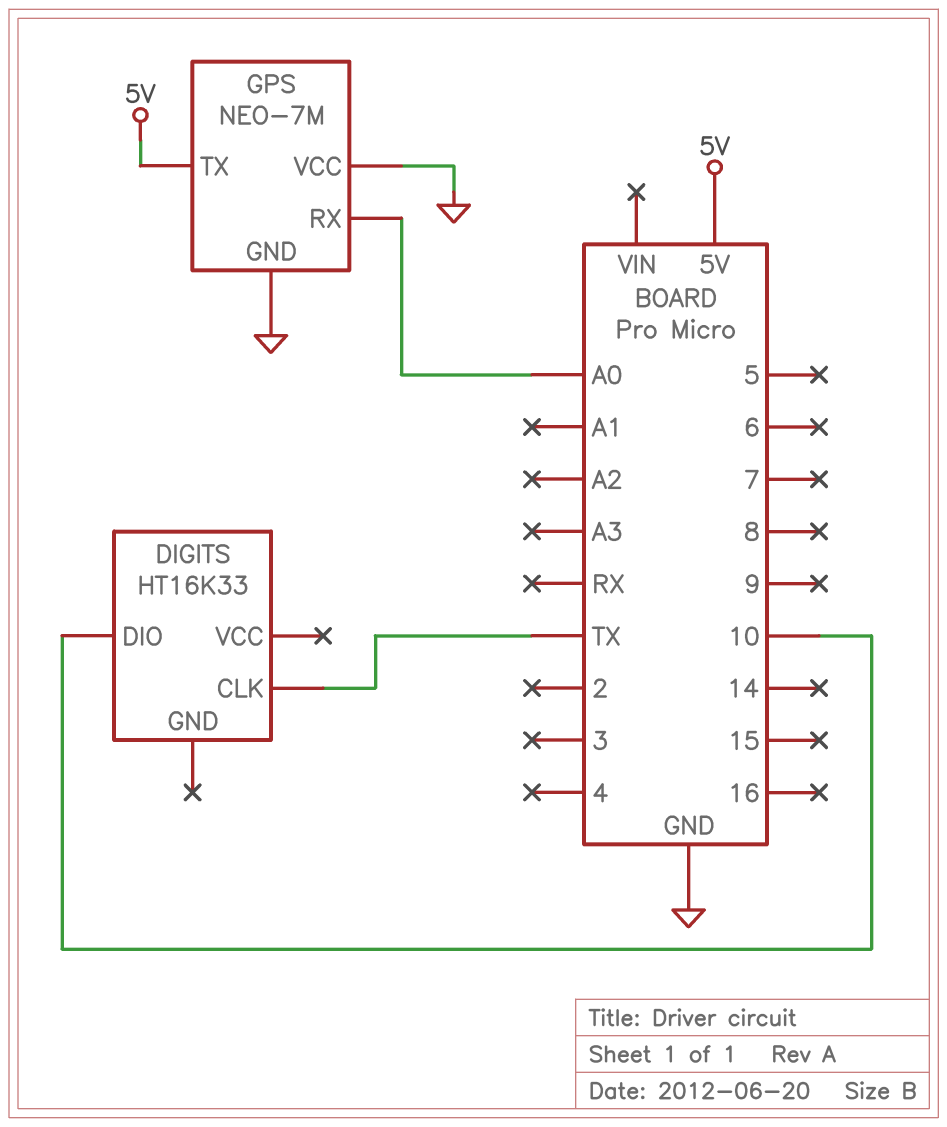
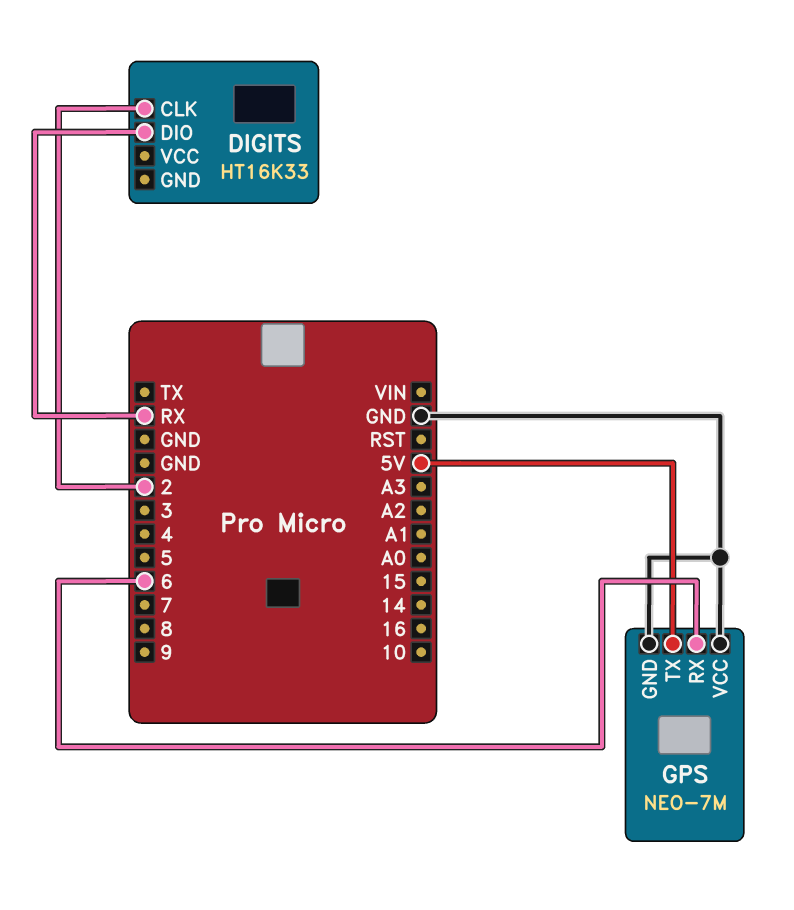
DIGITS pin CLK: TX -> 2
DIGITS pin DIO: 10 -> RX
GPS pin RX: A0 -> 6

